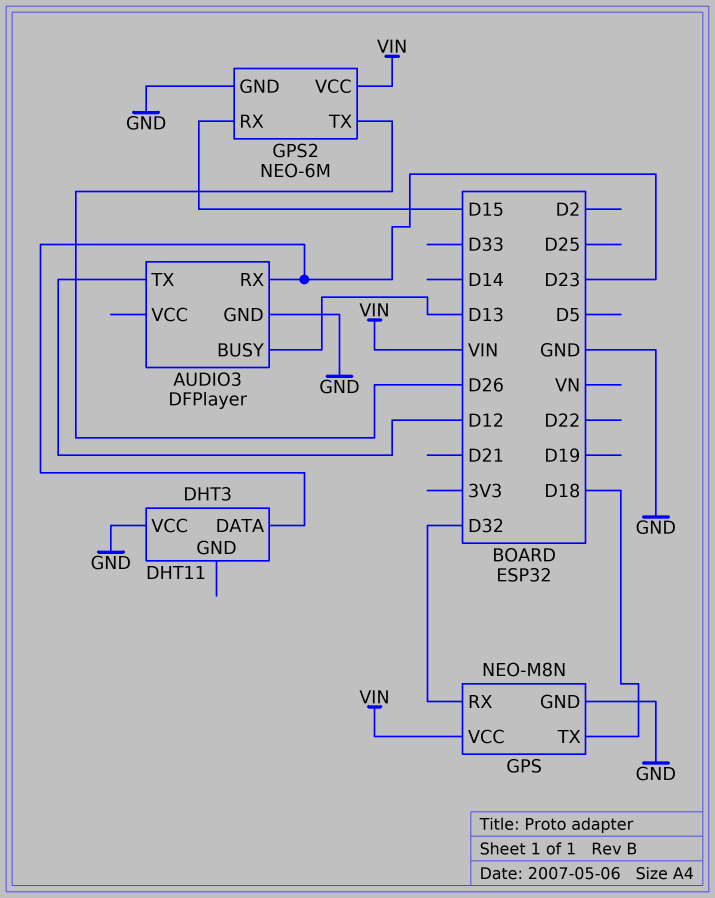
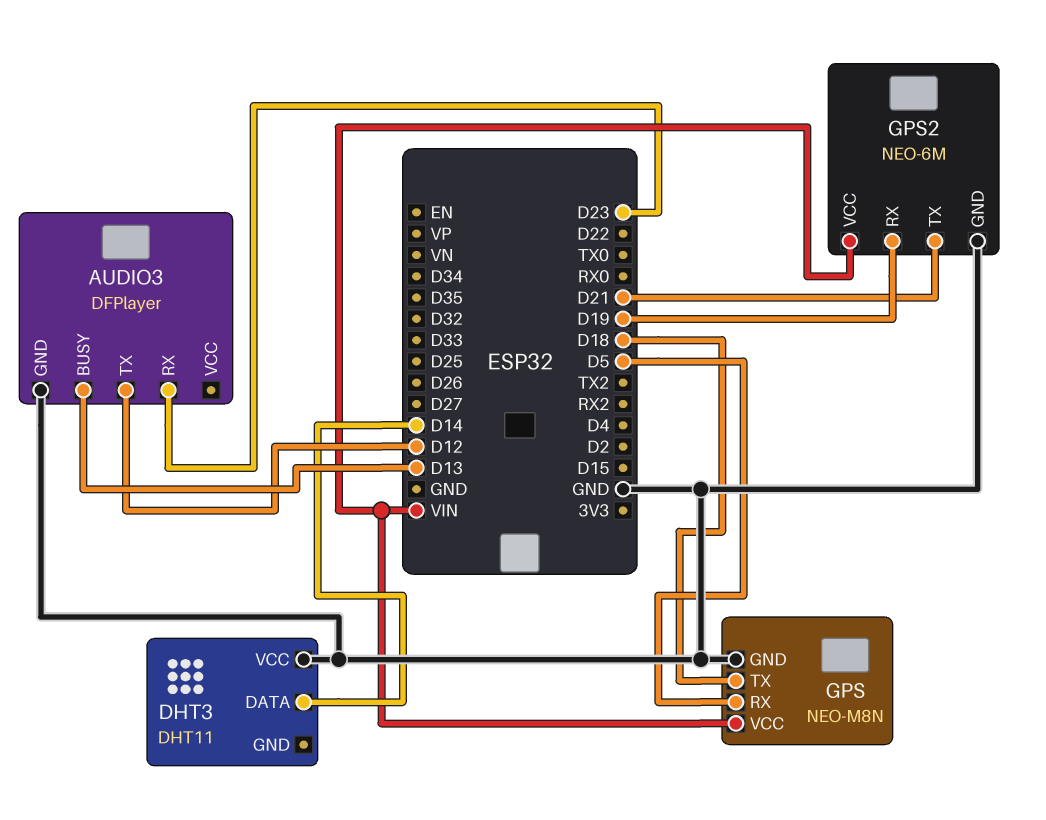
DHT3 pin DATA: D23 -> D14
GPS pin RX: D32 -> D5
GPS2 pin RX: D15 -> D19
GPS2 pin TX: D26 -> D21

